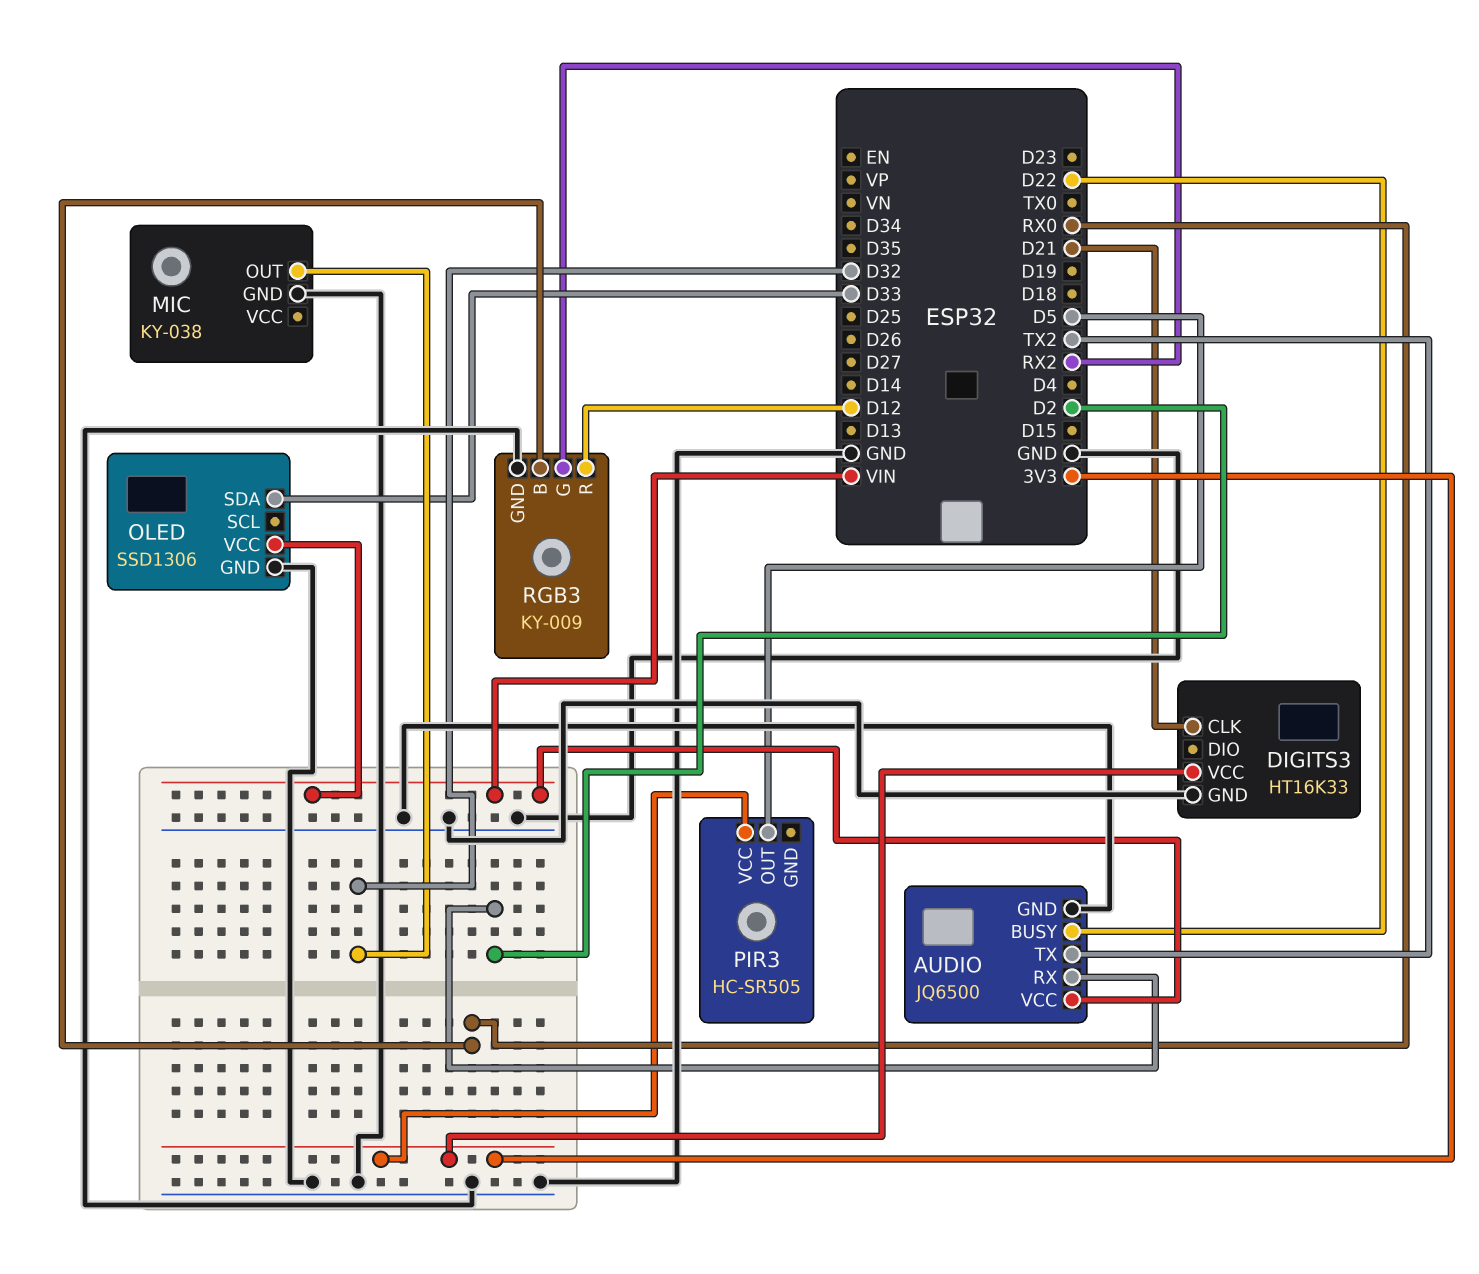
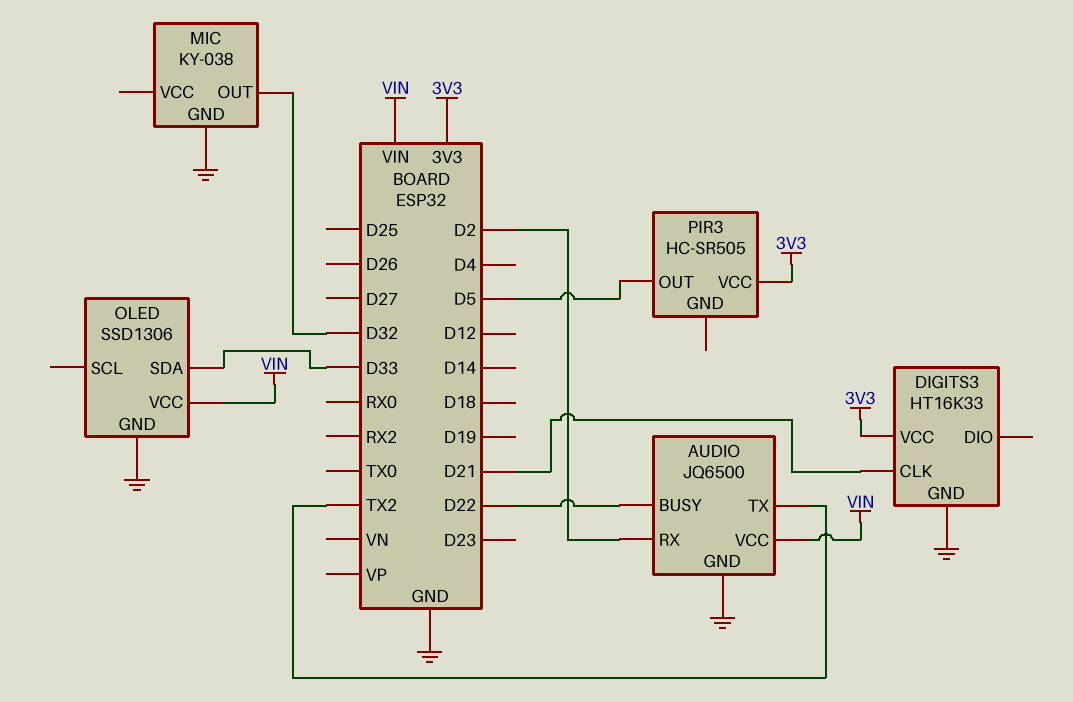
RGB3: KY-009 -> none
RGB3 pin B: RX0 -> none
RGB3 pin G: RX2 -> none
RGB3 pin GND: GND -> none
RGB3 pin R: D12 -> none

